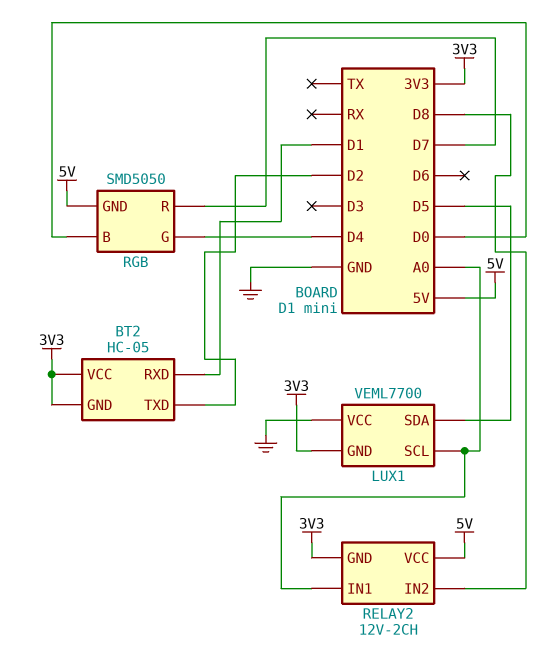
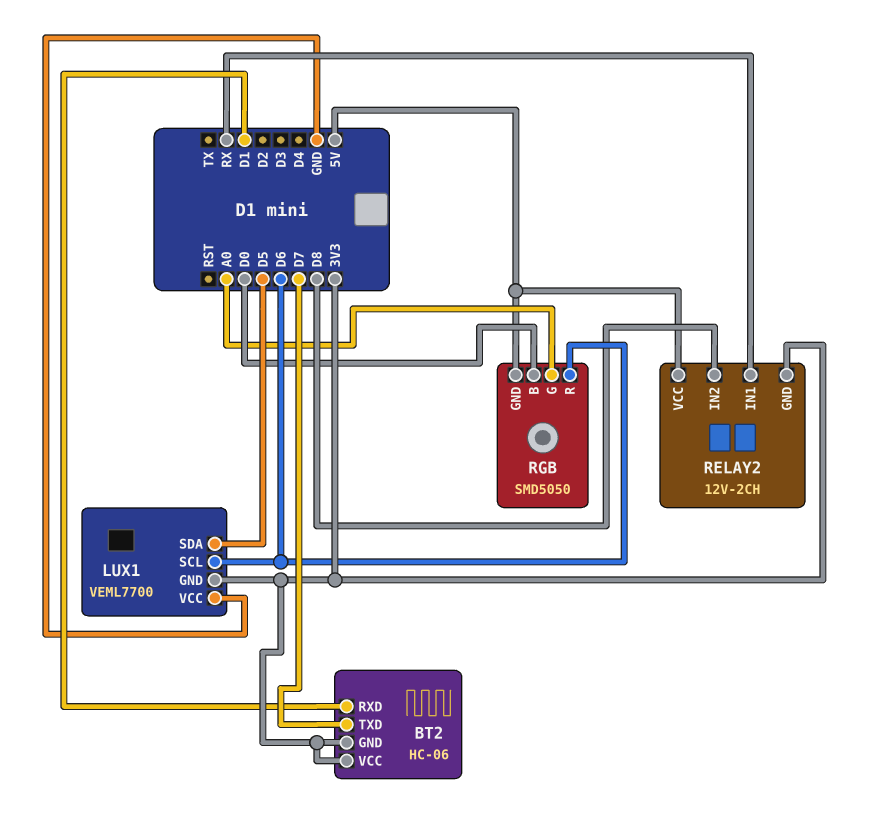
BT2: HC-05 -> HC-06
BT2 pin TXD: D2 -> D7
LUX1 pin SCL: A0 -> D6
RELAY2 pin IN1: A0 -> RX
RGB pin G: D4 -> A0
RGB pin R: D7 -> D6

